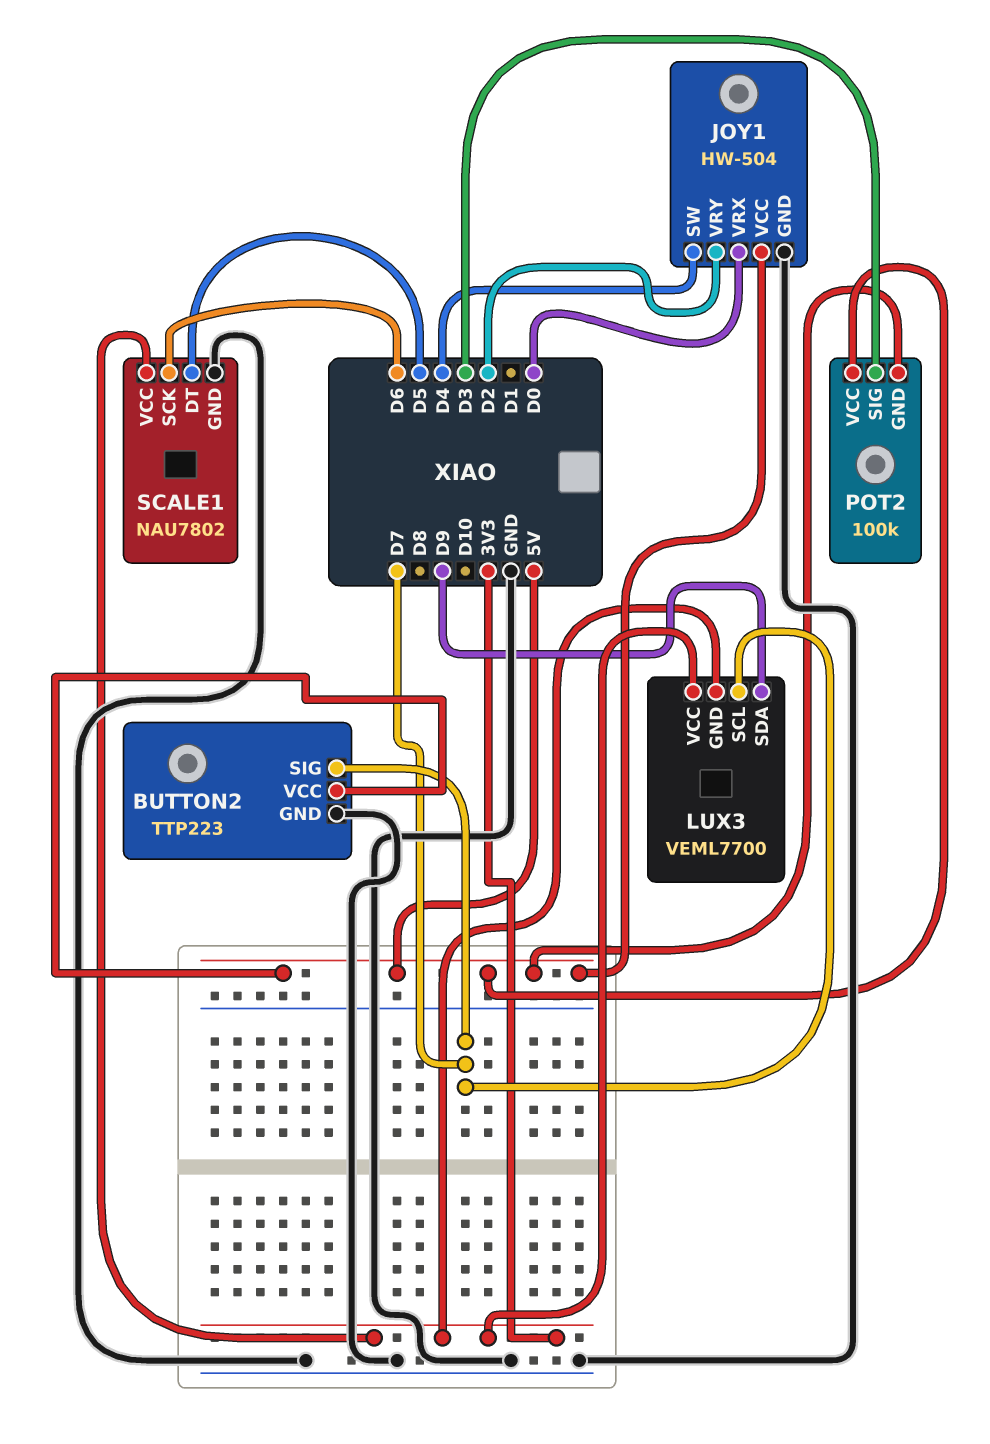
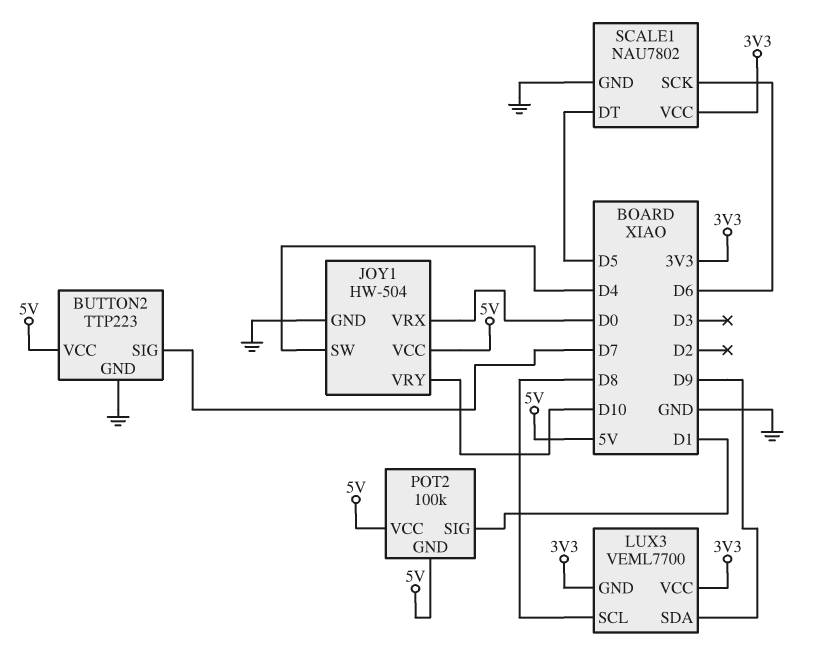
JOY1 pin VRY: D2 -> D10
LUX3 pin SCL: D7 -> D8
POT2 pin SIG: D3 -> D1

